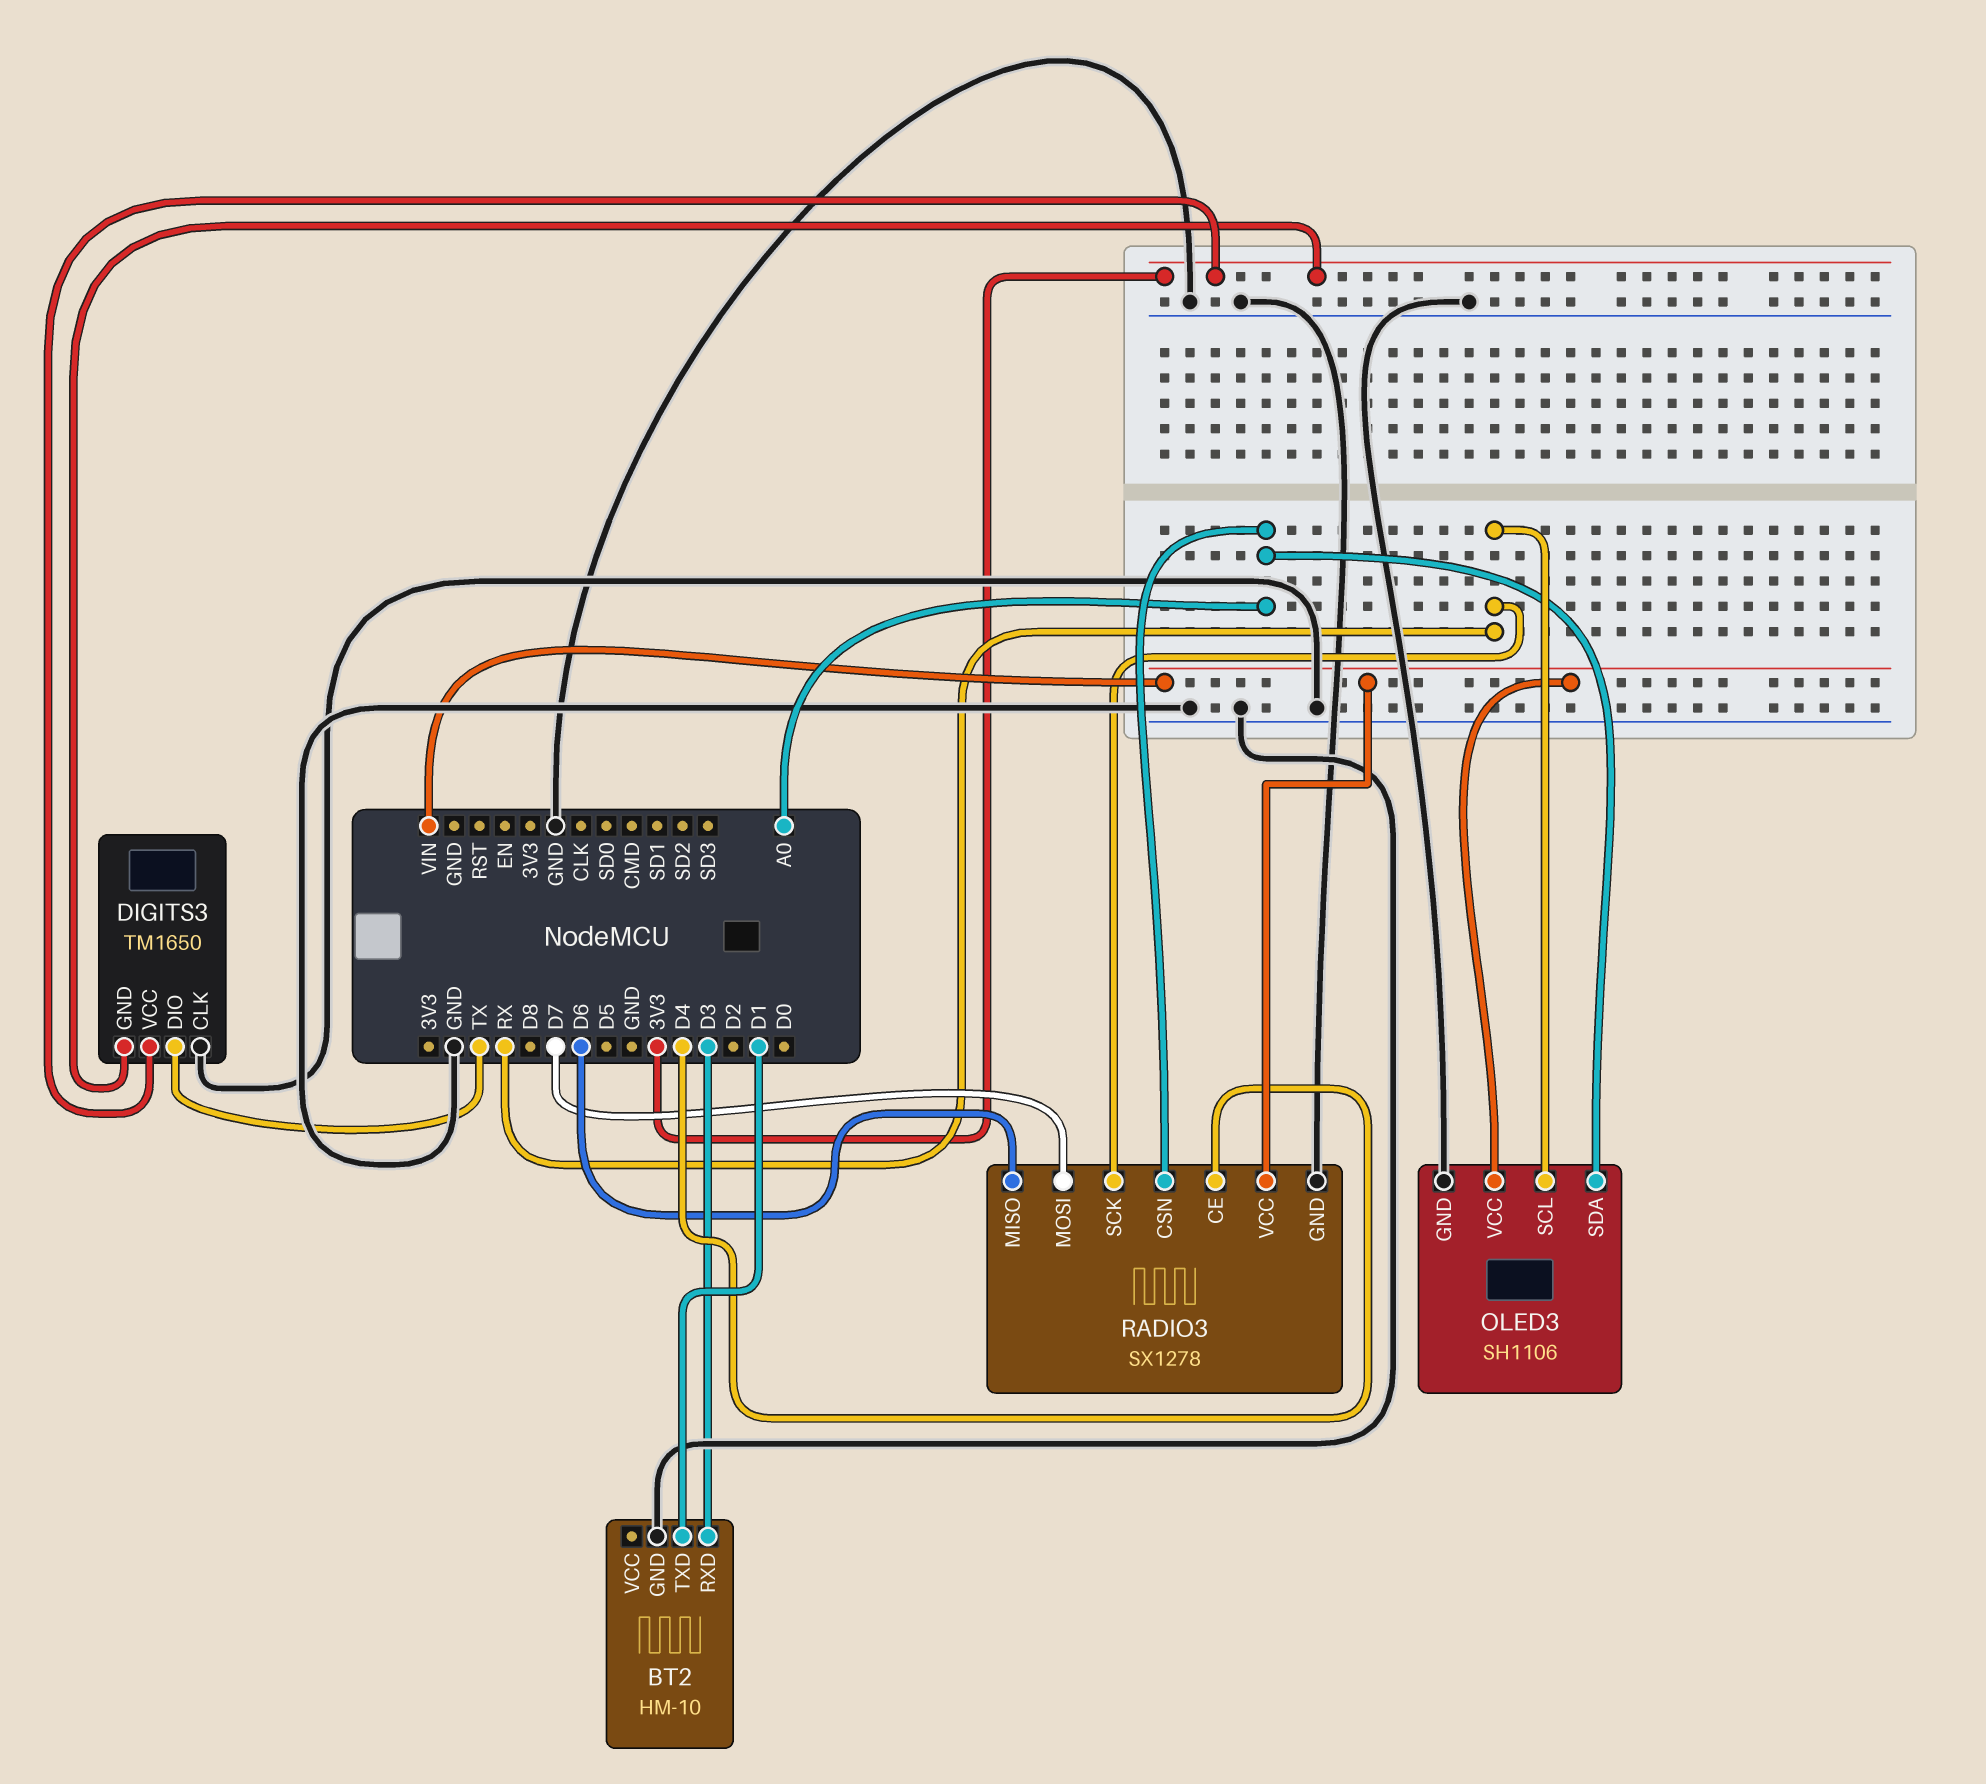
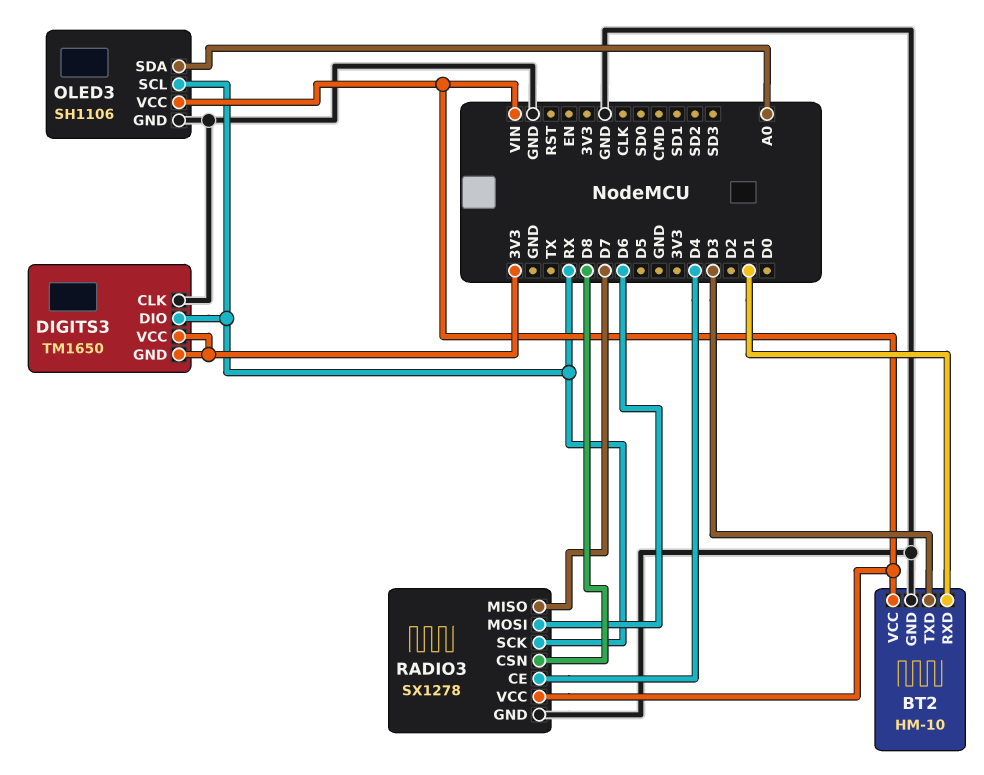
BT2 pin RXD: D3 -> D1
BT2 pin TXD: D1 -> D3
BT2 pin VCC: none -> VIN
DIGITS3 pin DIO: TX -> RX
RADIO3 pin CSN: A0 -> D8
RADIO3 pin MISO: D6 -> D7
RADIO3 pin MOSI: D7 -> D6

